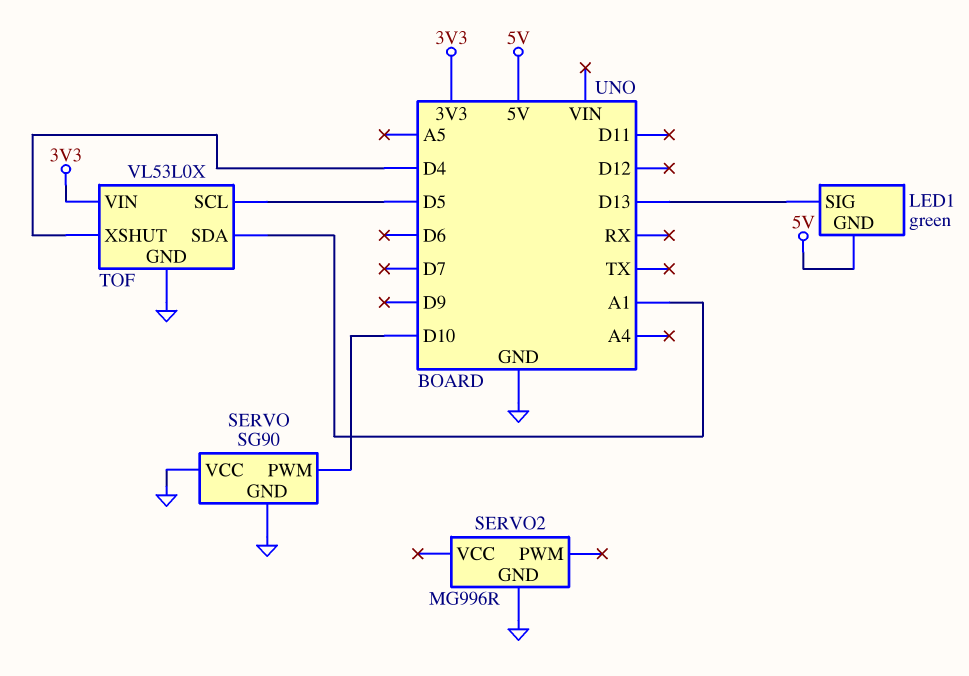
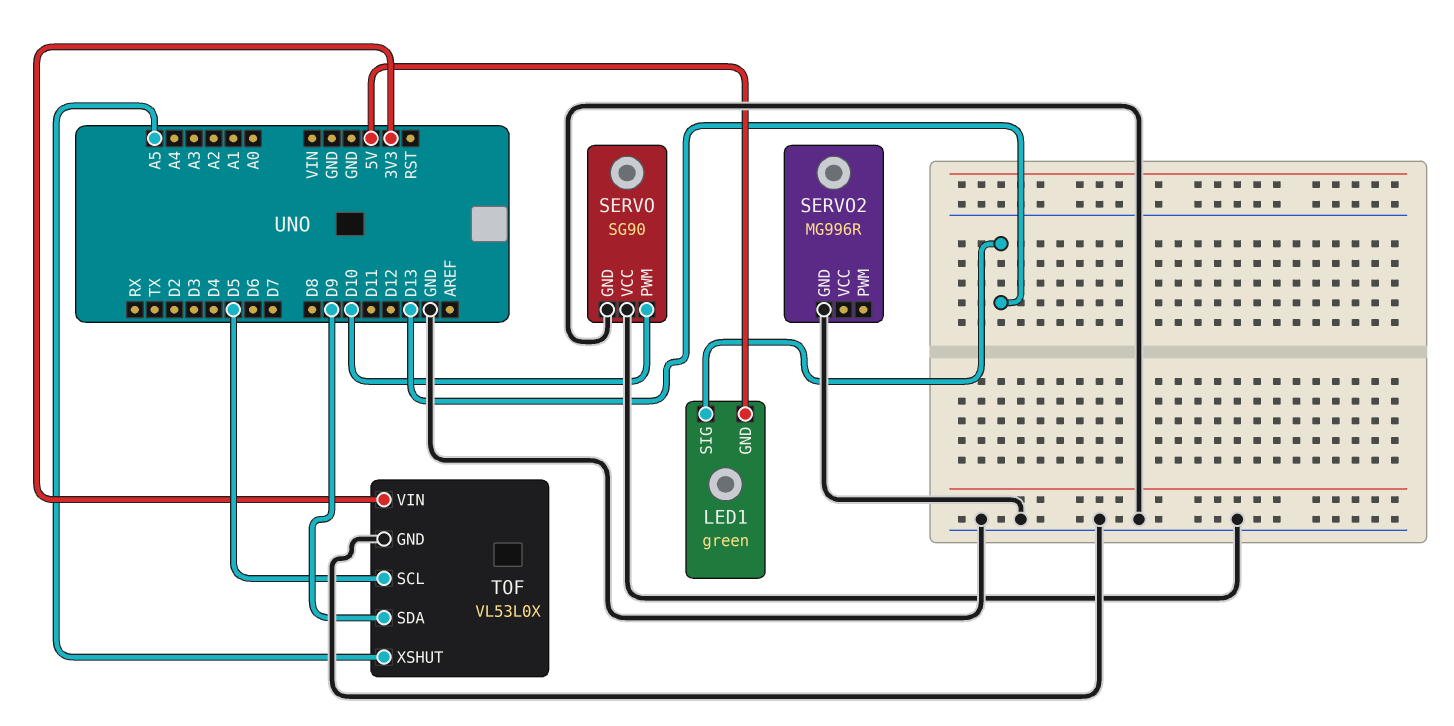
TOF pin SDA: A1 -> D9
TOF pin XSHUT: D4 -> A5

